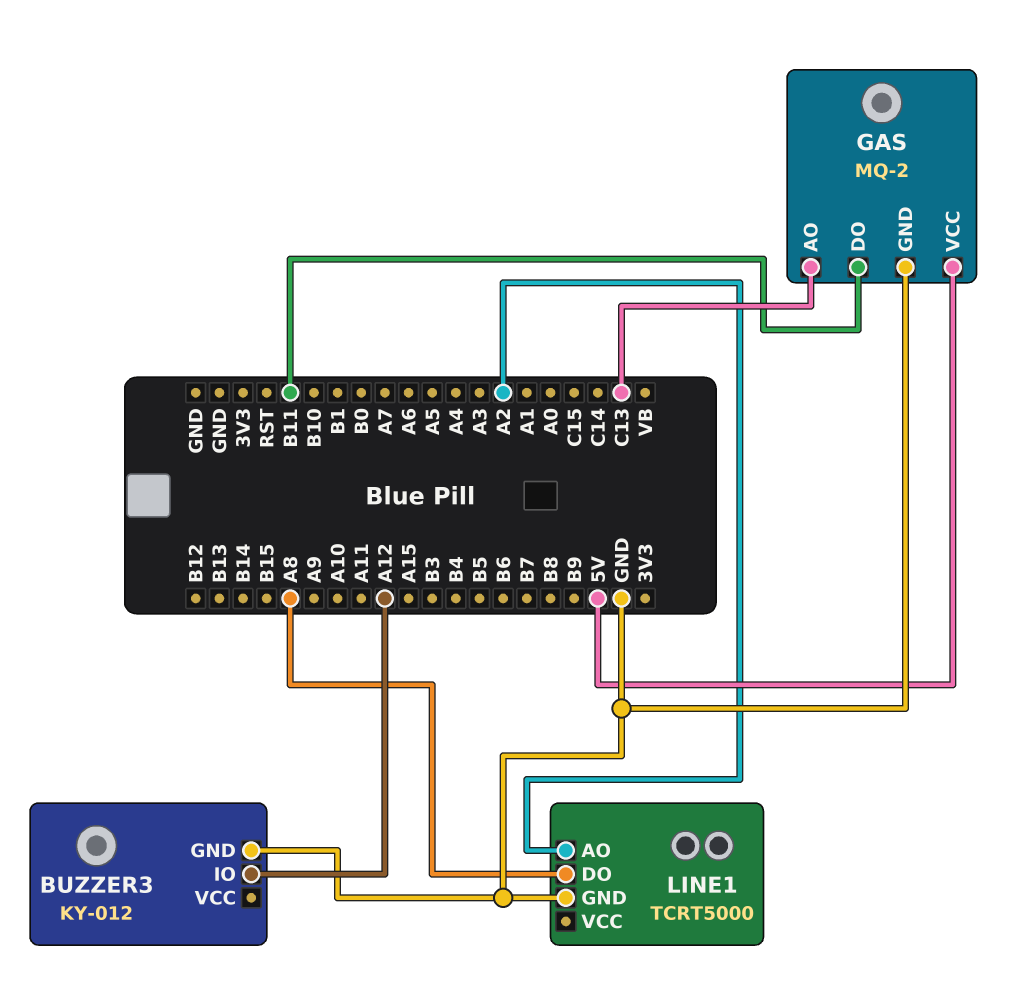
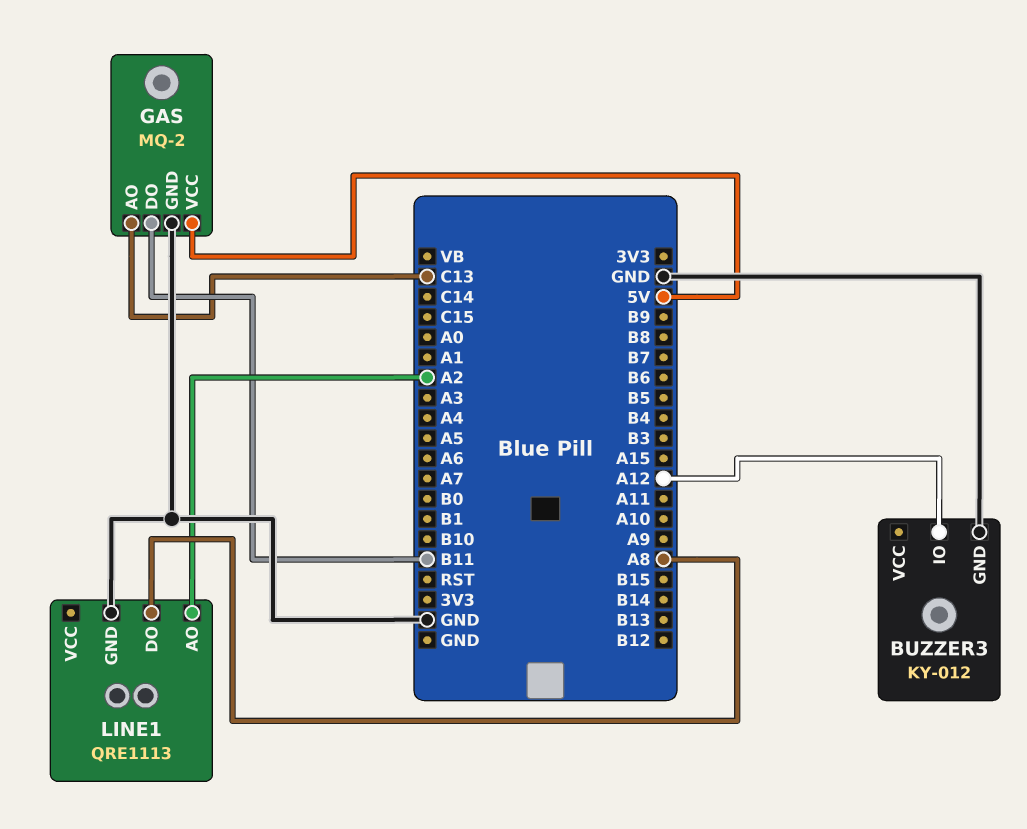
LINE1: TCRT5000 -> QRE1113

